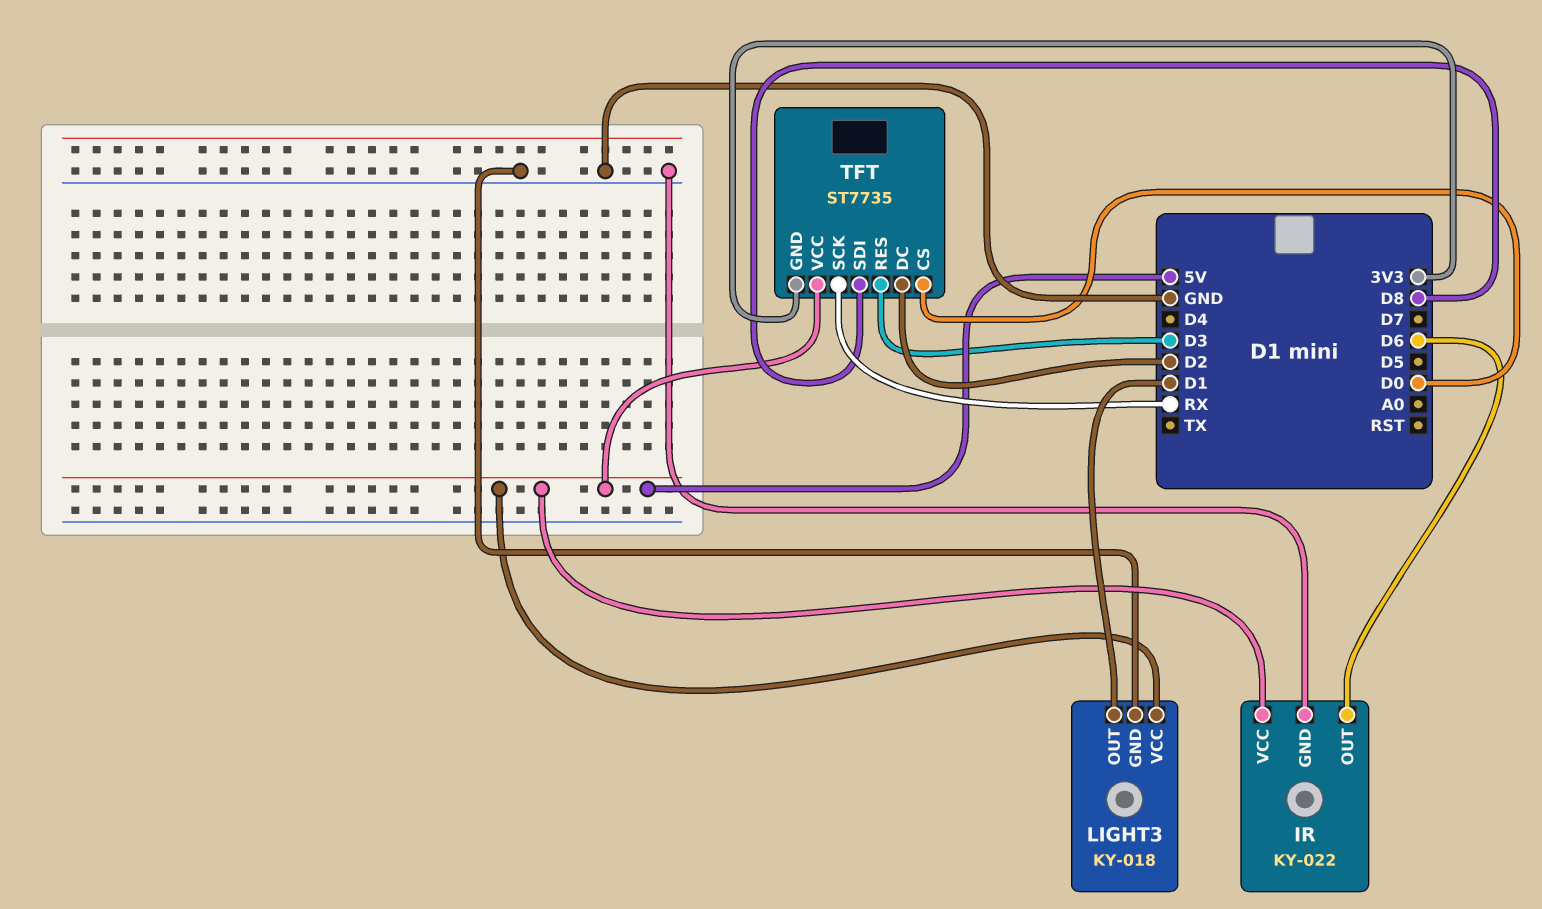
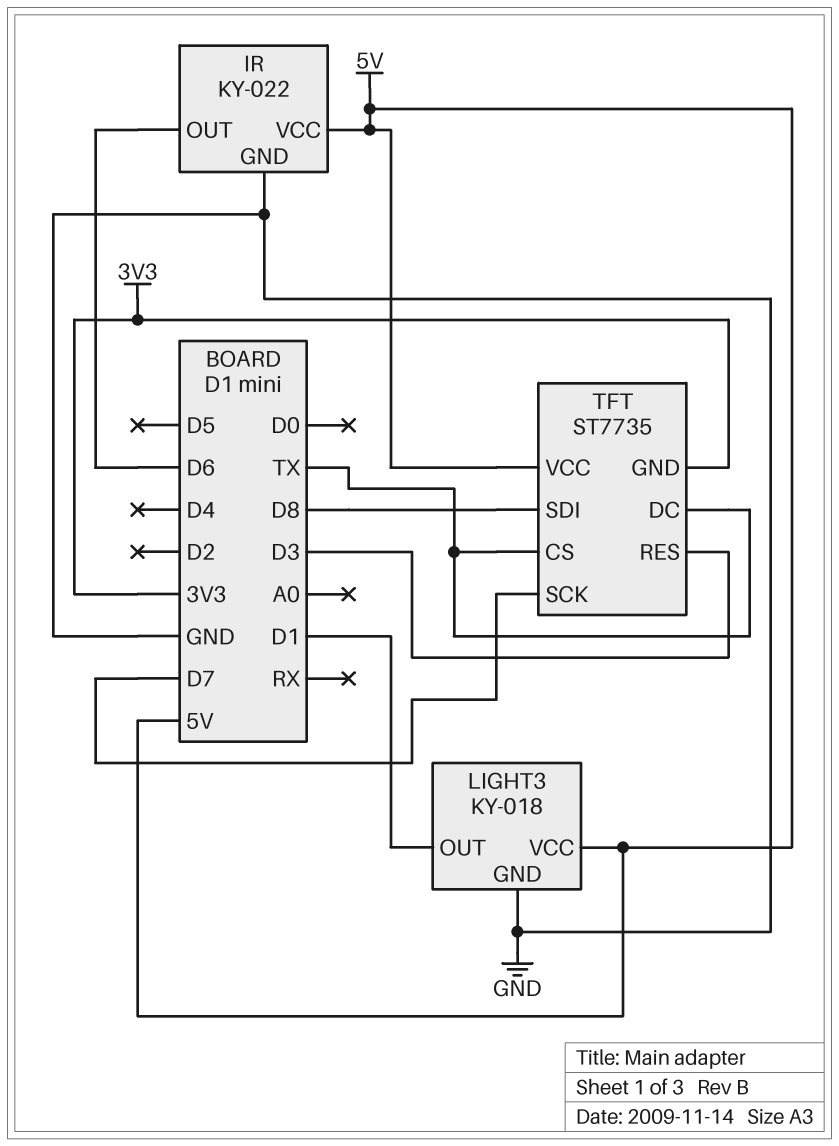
TFT pin CS: D0 -> TX
TFT pin DC: D2 -> TX
TFT pin SCK: RX -> D7

